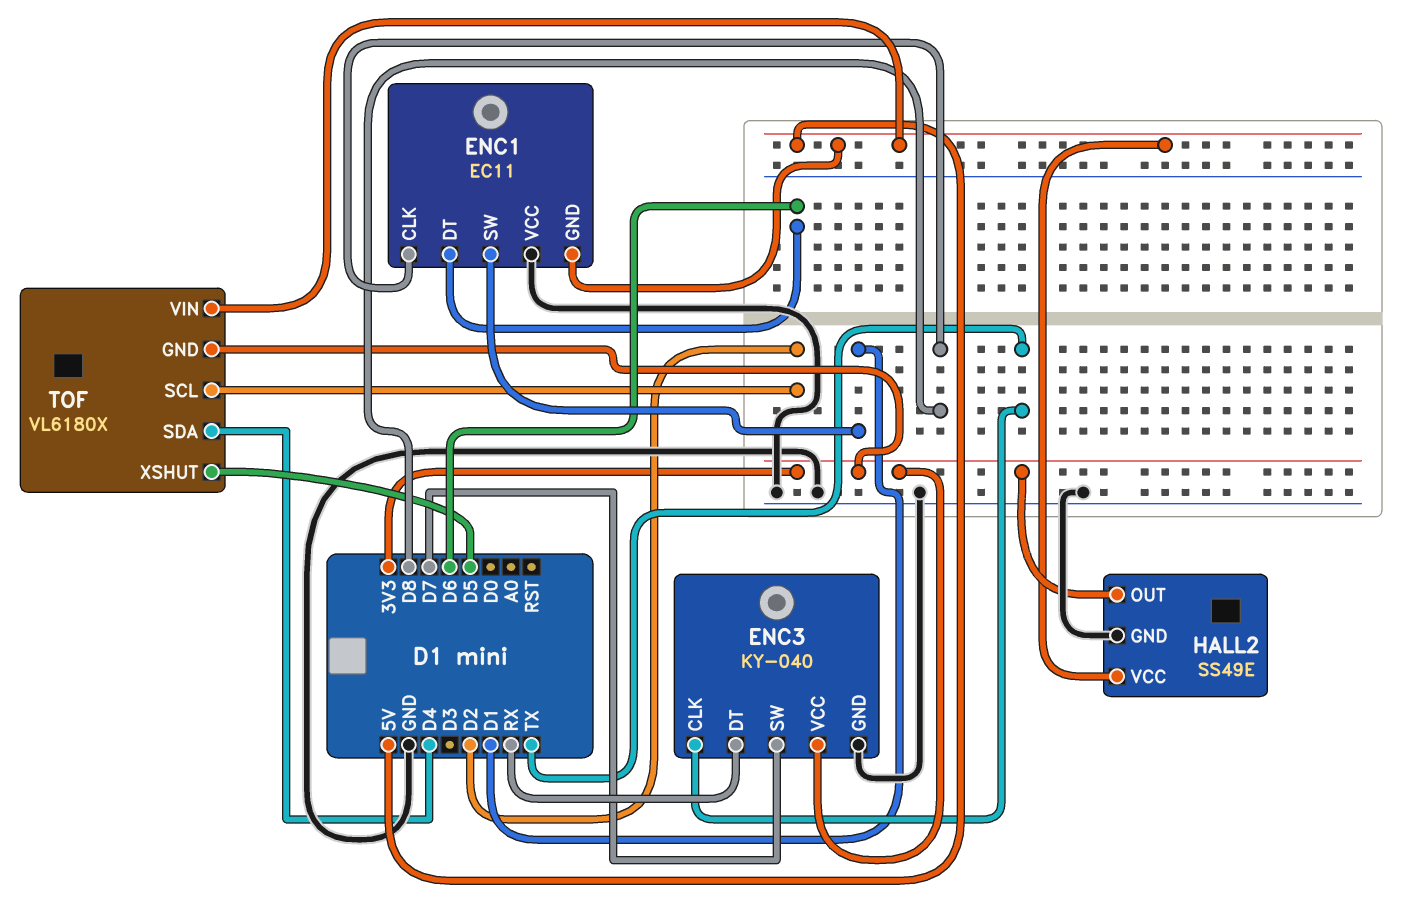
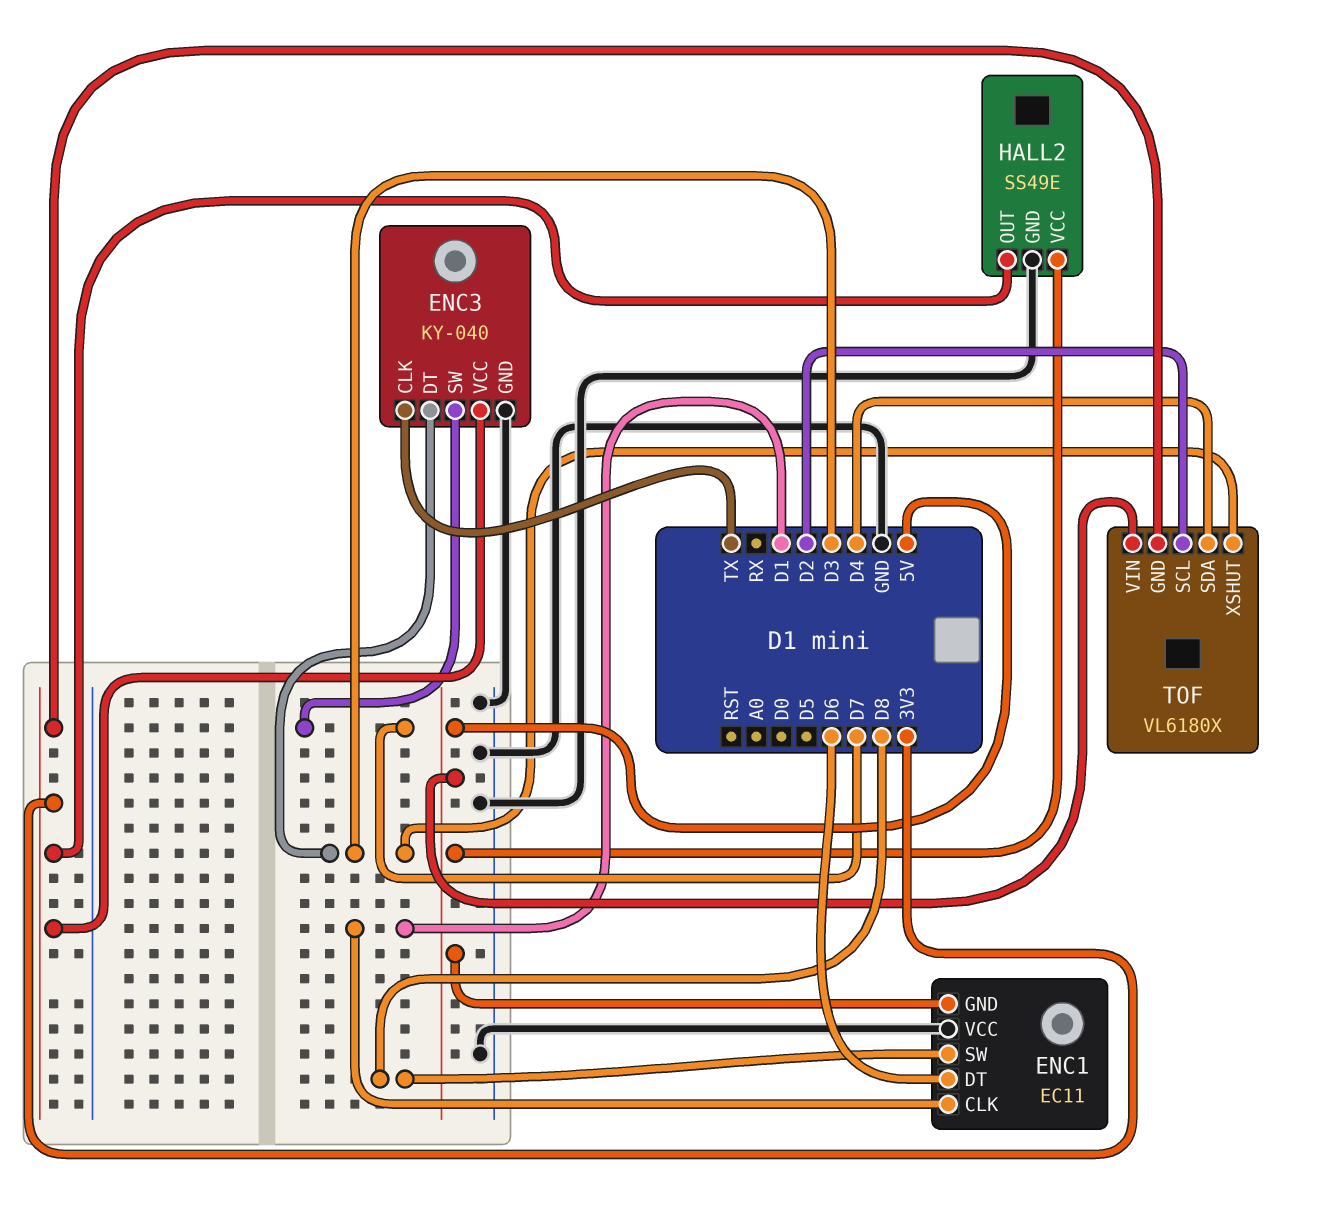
ENC1 pin CLK: D8 -> D1
ENC1 pin SW: D1 -> D8
ENC3 pin DT: RX -> D3
TOF pin XSHUT: D5 -> D3

